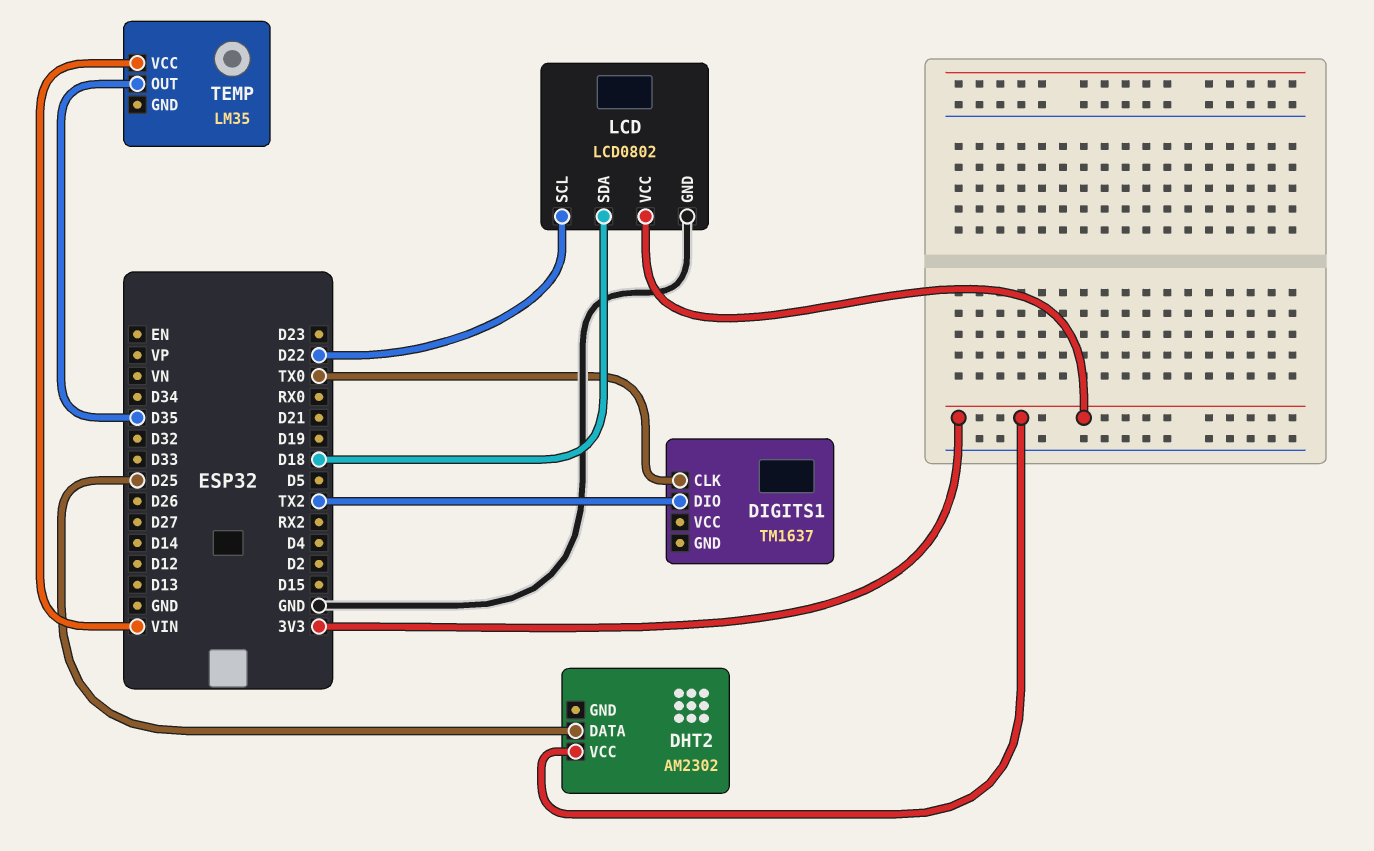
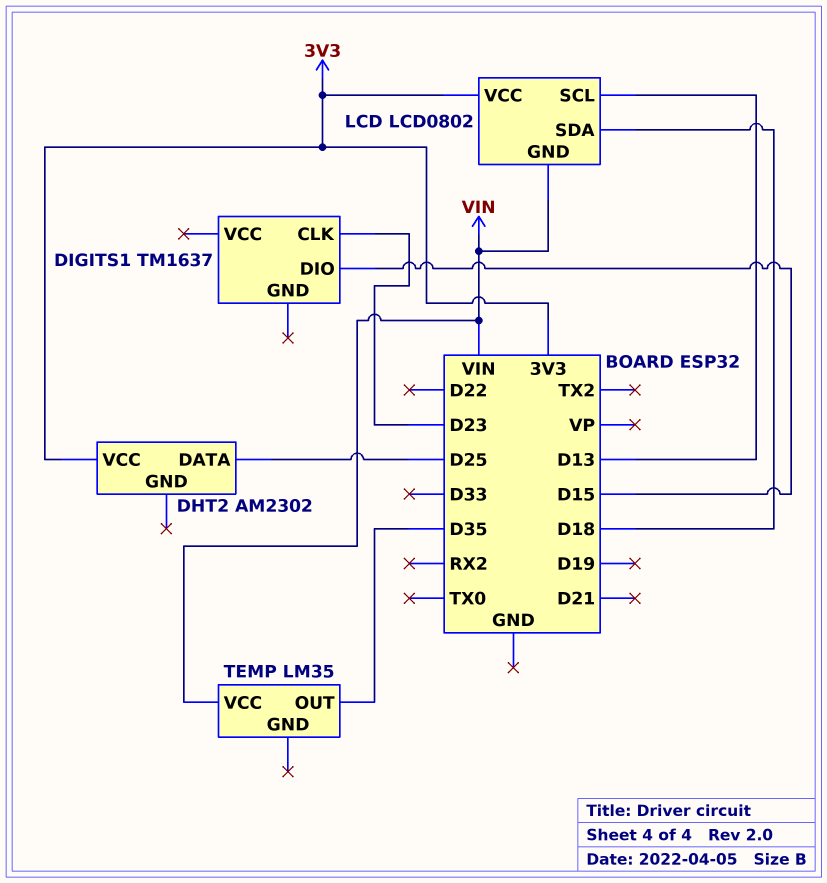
DIGITS1 pin CLK: TX0 -> D23
DIGITS1 pin DIO: TX2 -> D15
LCD pin GND: GND -> VIN
LCD pin SCL: D22 -> D13

